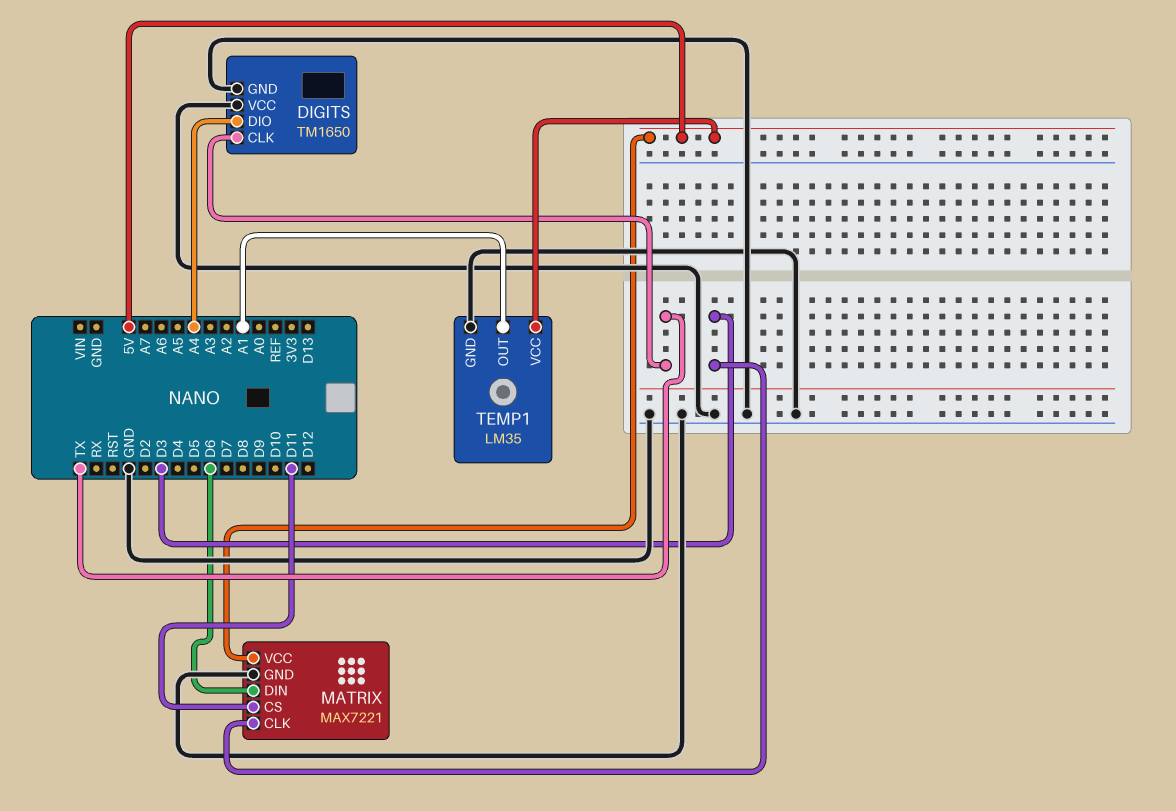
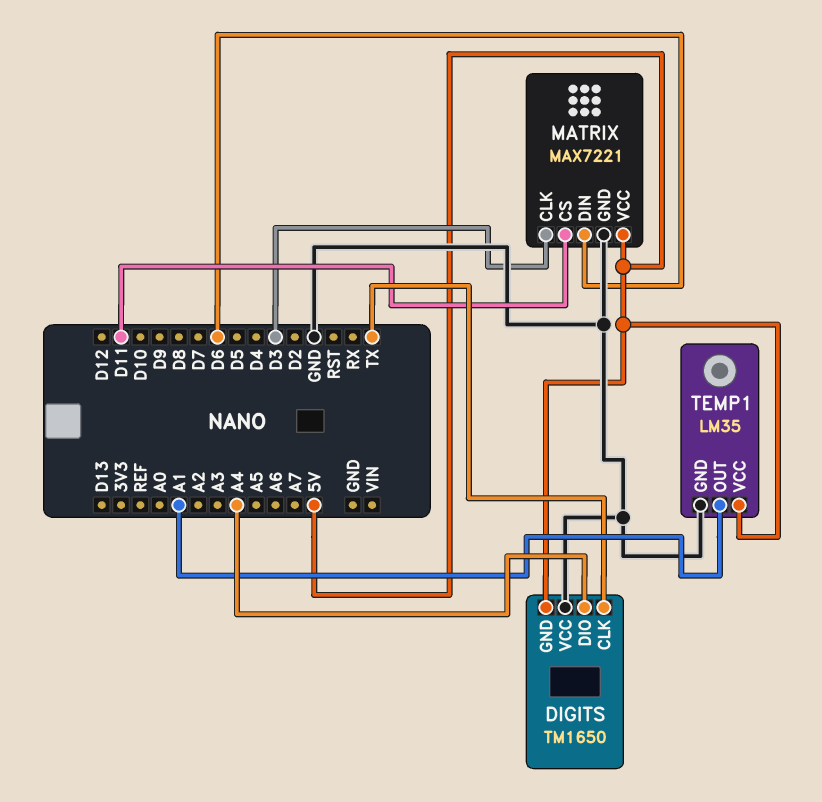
DIGITS pin GND: GND -> 5V

